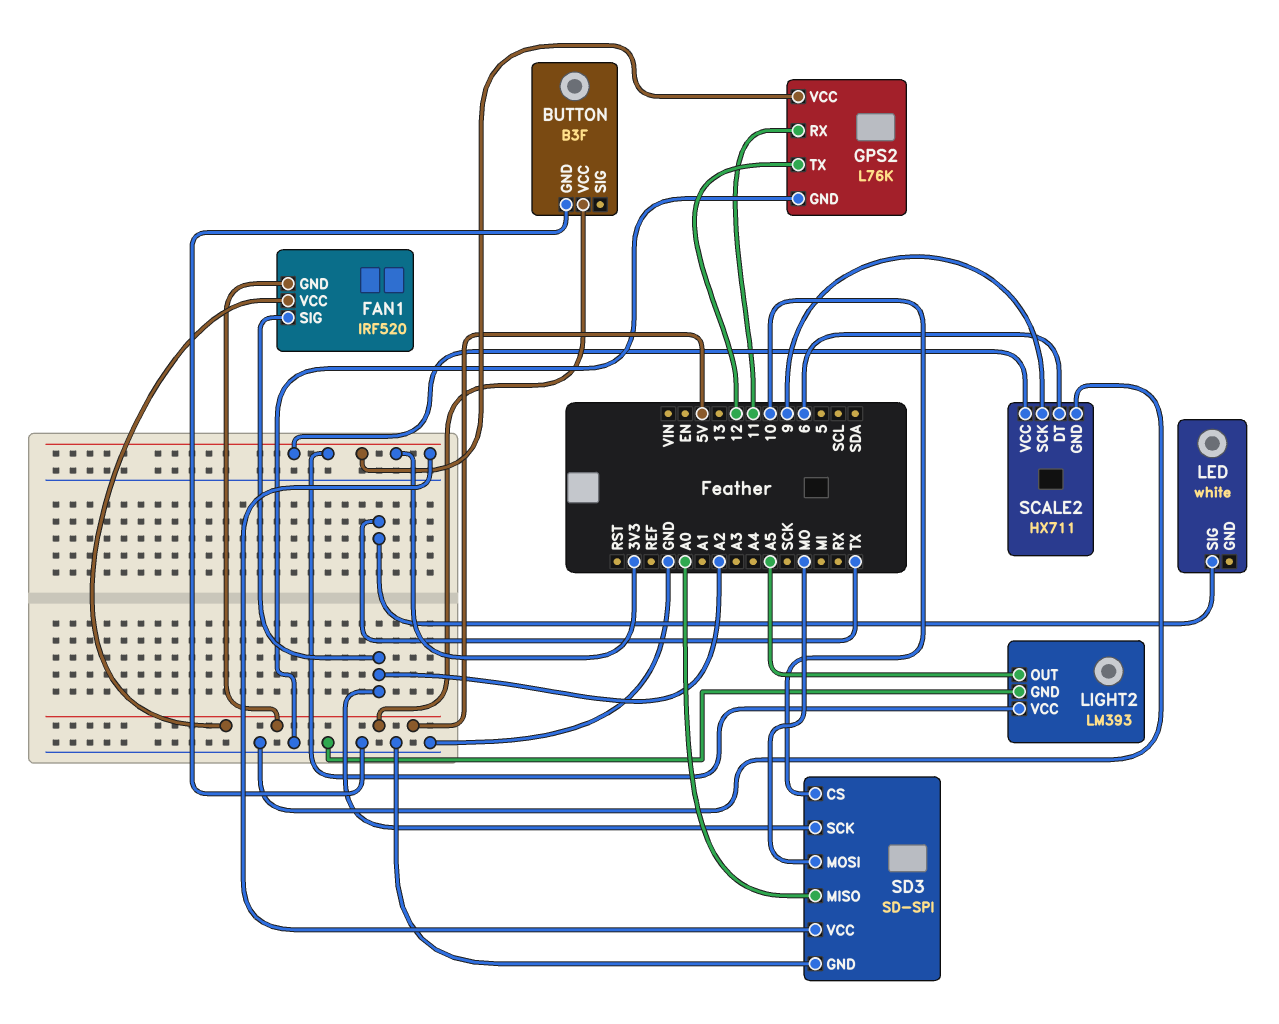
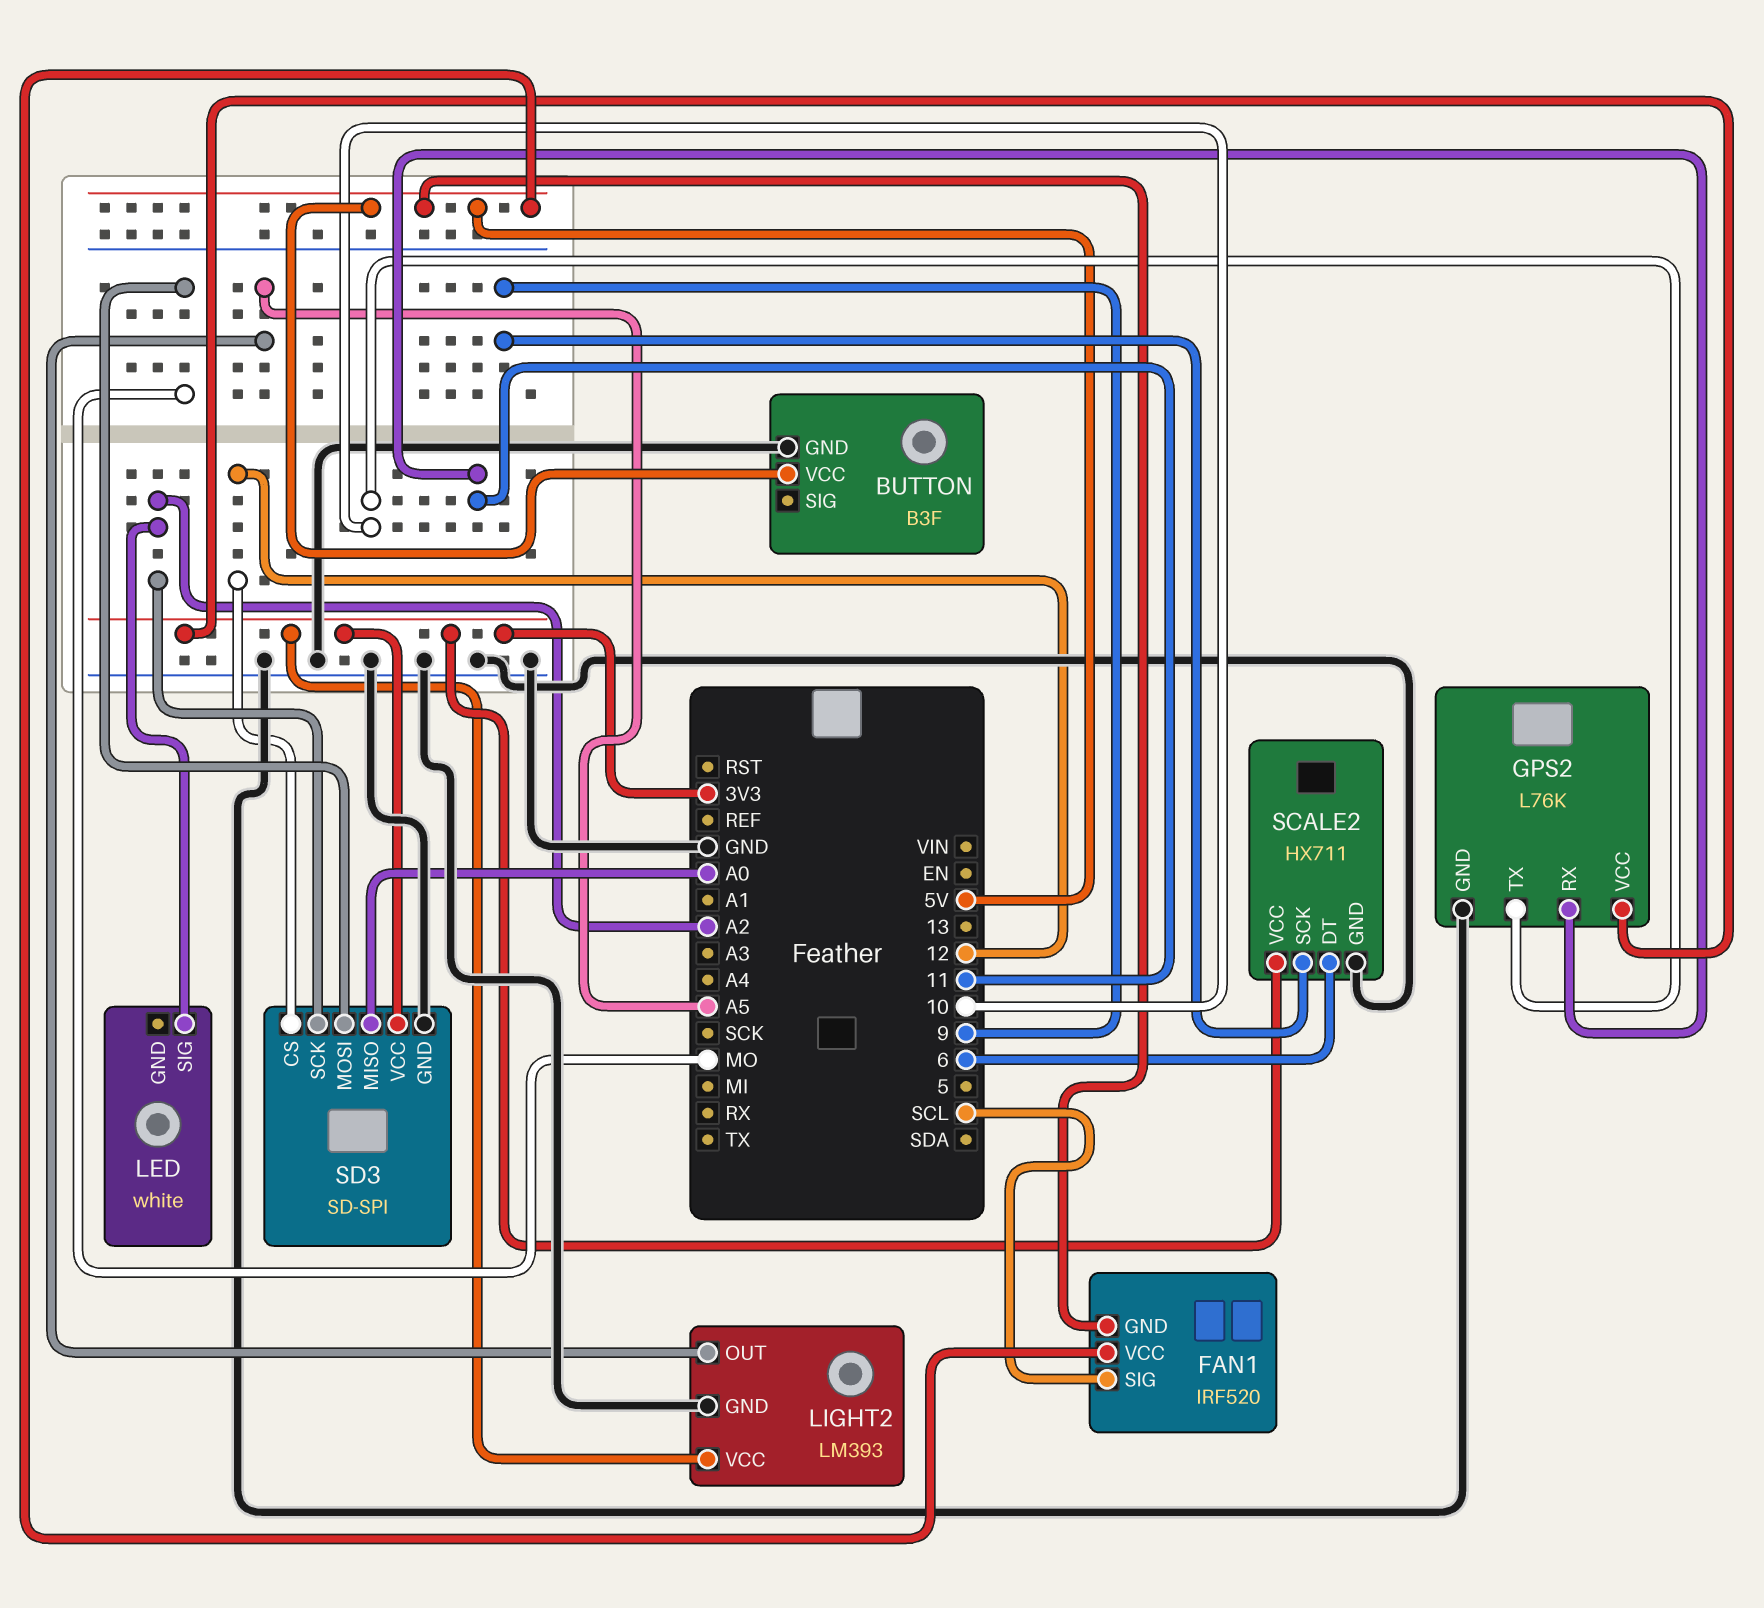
FAN1 pin SIG: A2 -> SCL
GPS2 pin TX: 12 -> 10
LED pin SIG: TX -> A2
SD3 pin CS: 10 -> 12

